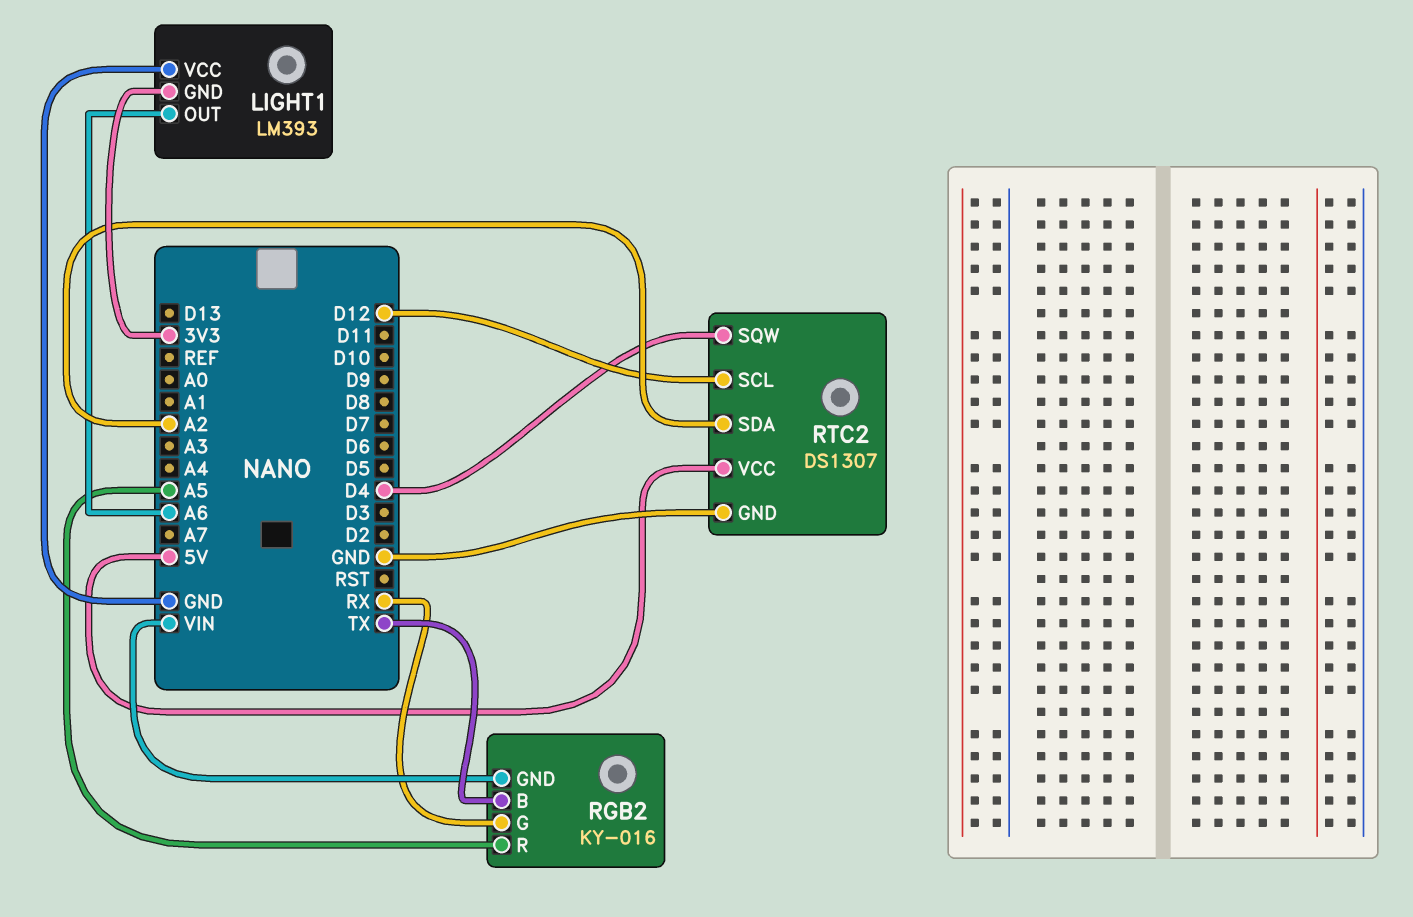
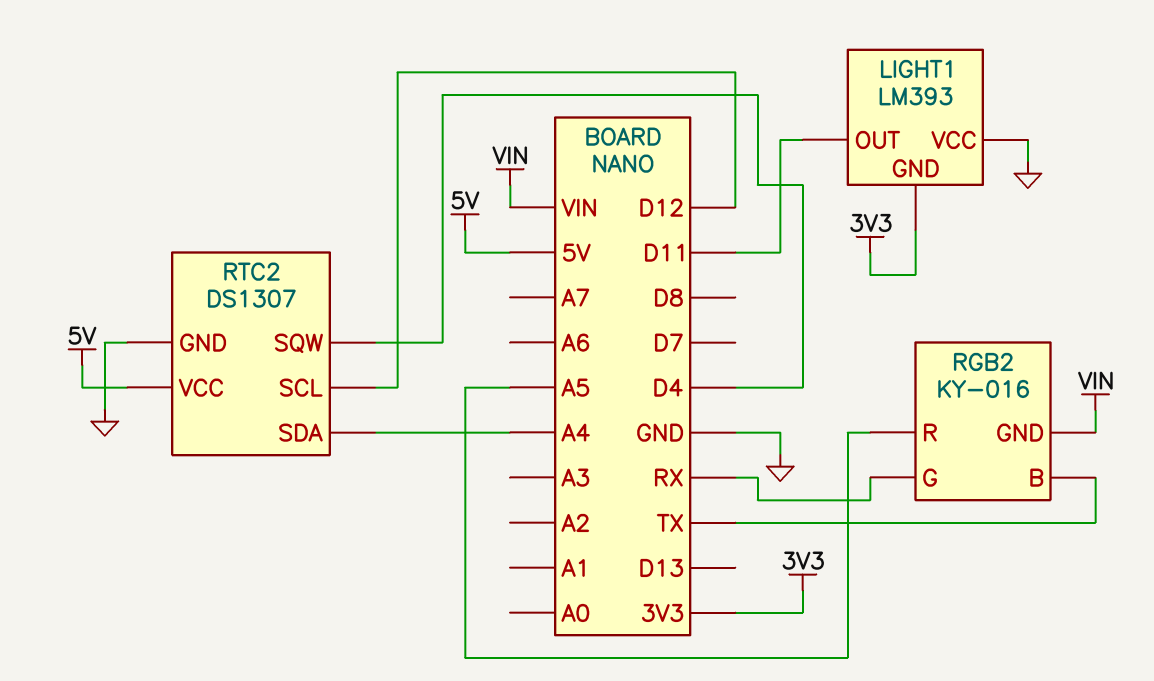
LIGHT1 pin OUT: A6 -> D11
RTC2 pin SDA: A2 -> A4

